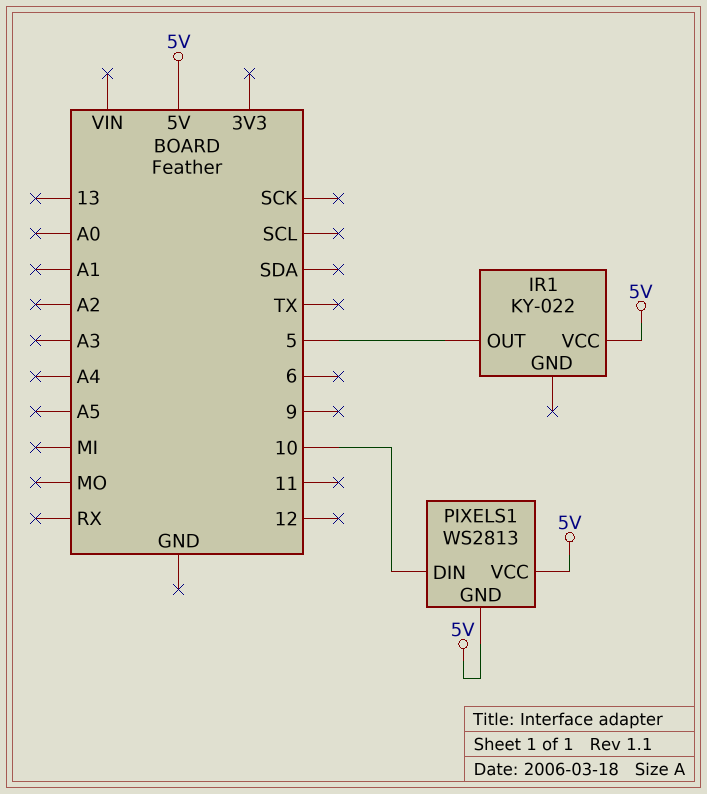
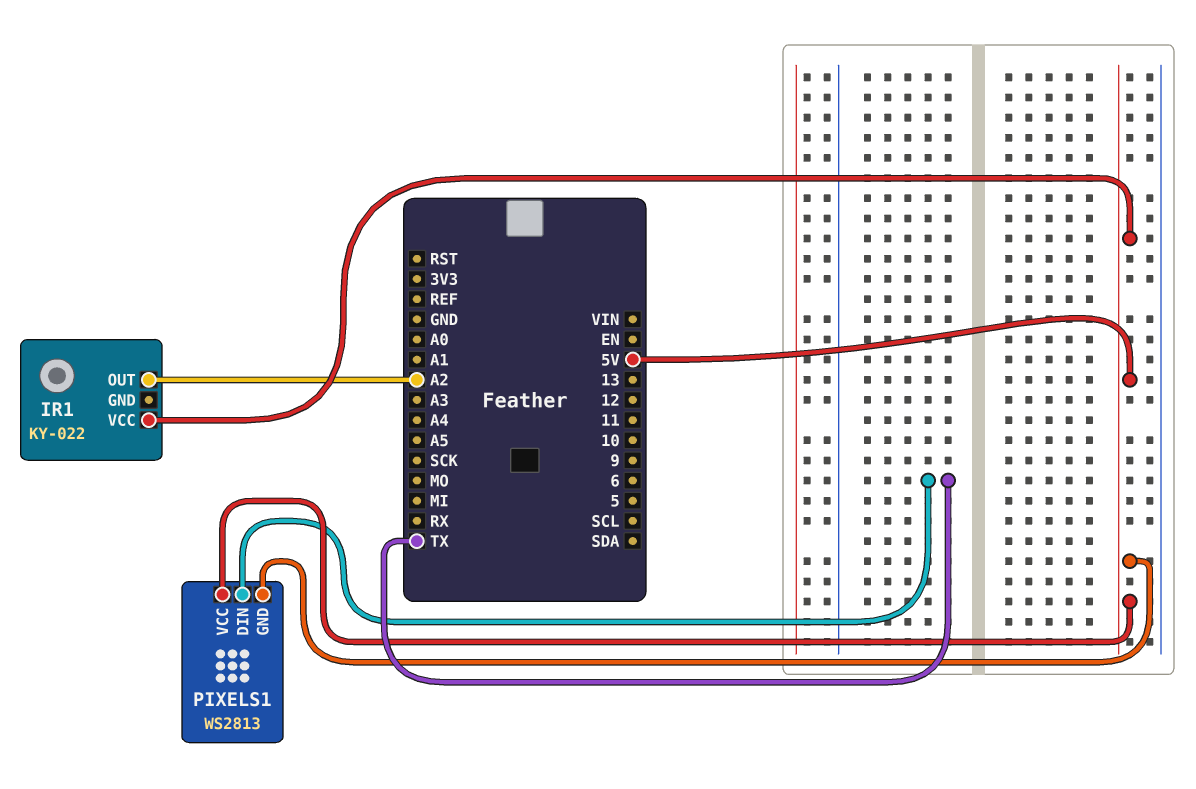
IR1 pin OUT: 5 -> A2
PIXELS1 pin DIN: 10 -> TX

